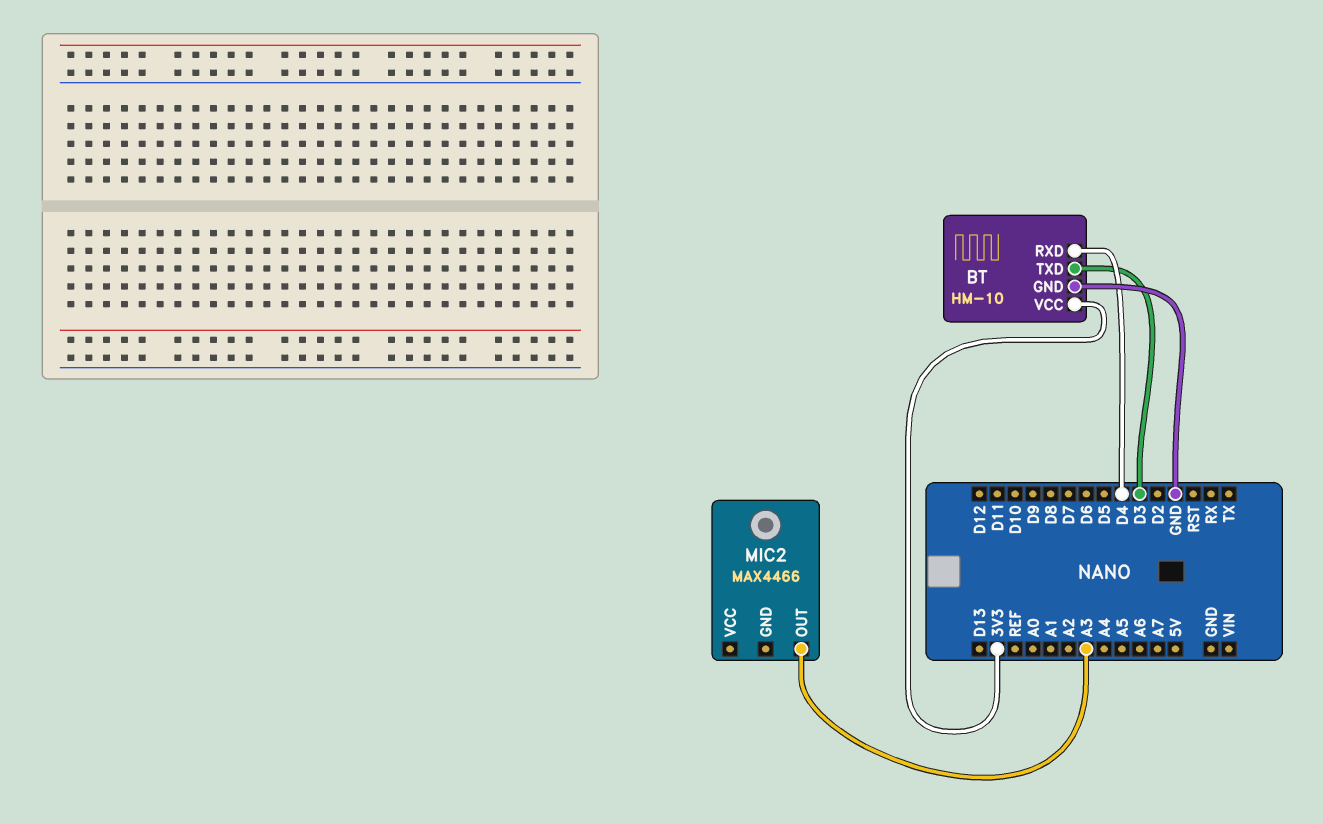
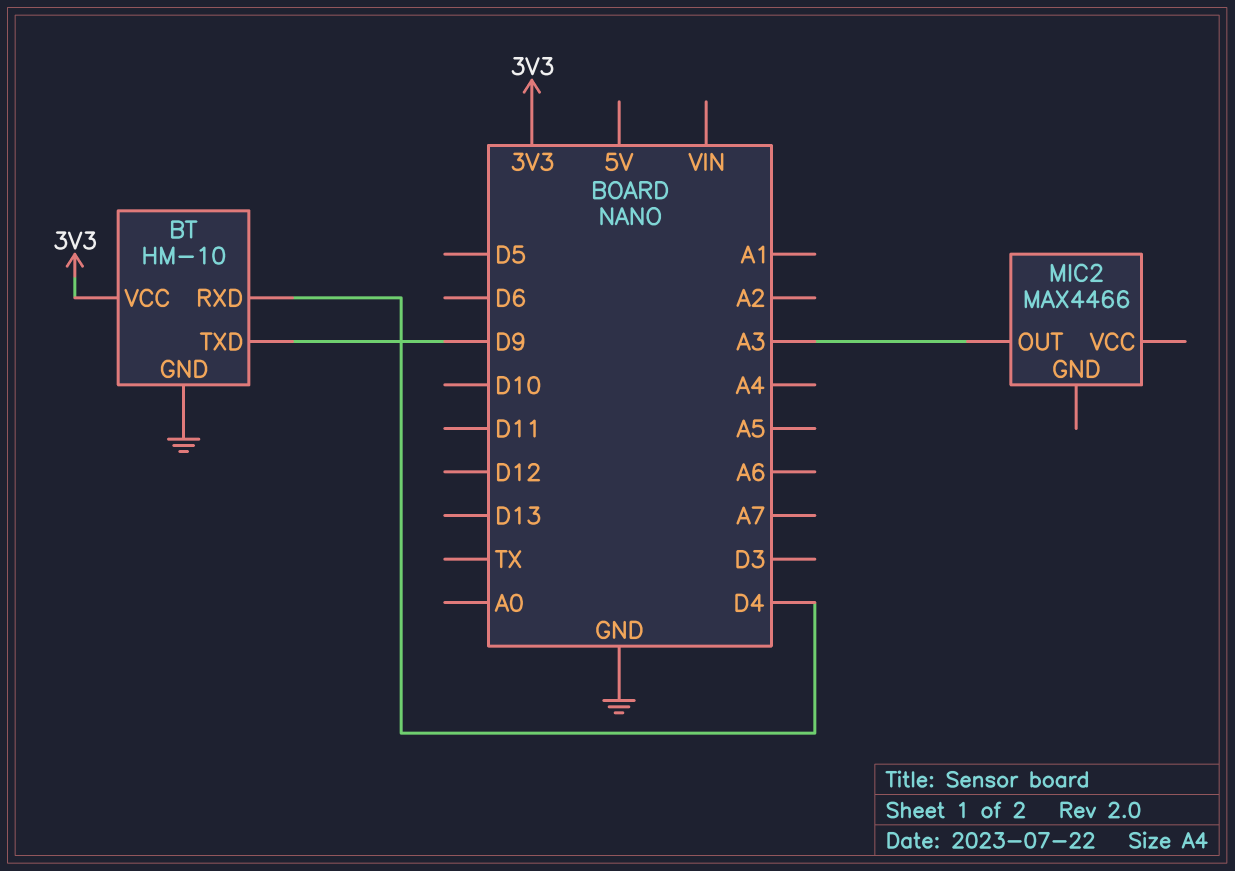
BT pin TXD: D3 -> D9

